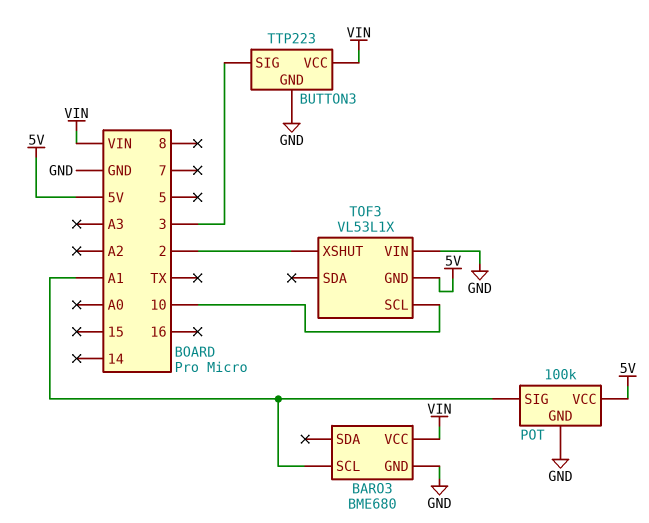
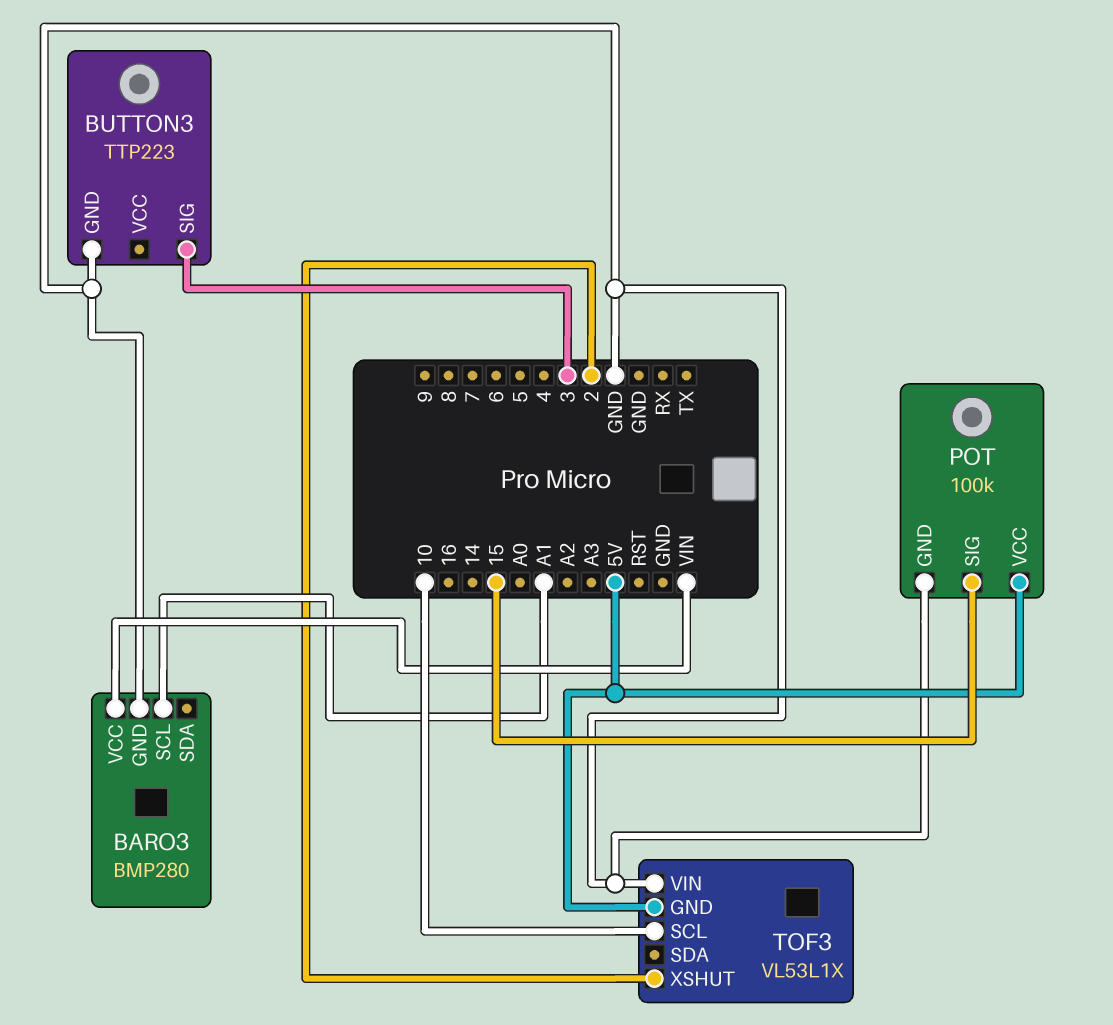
BARO3: BME680 -> BMP280
BUTTON3 pin VCC: VIN -> none
POT pin SIG: A1 -> 15

